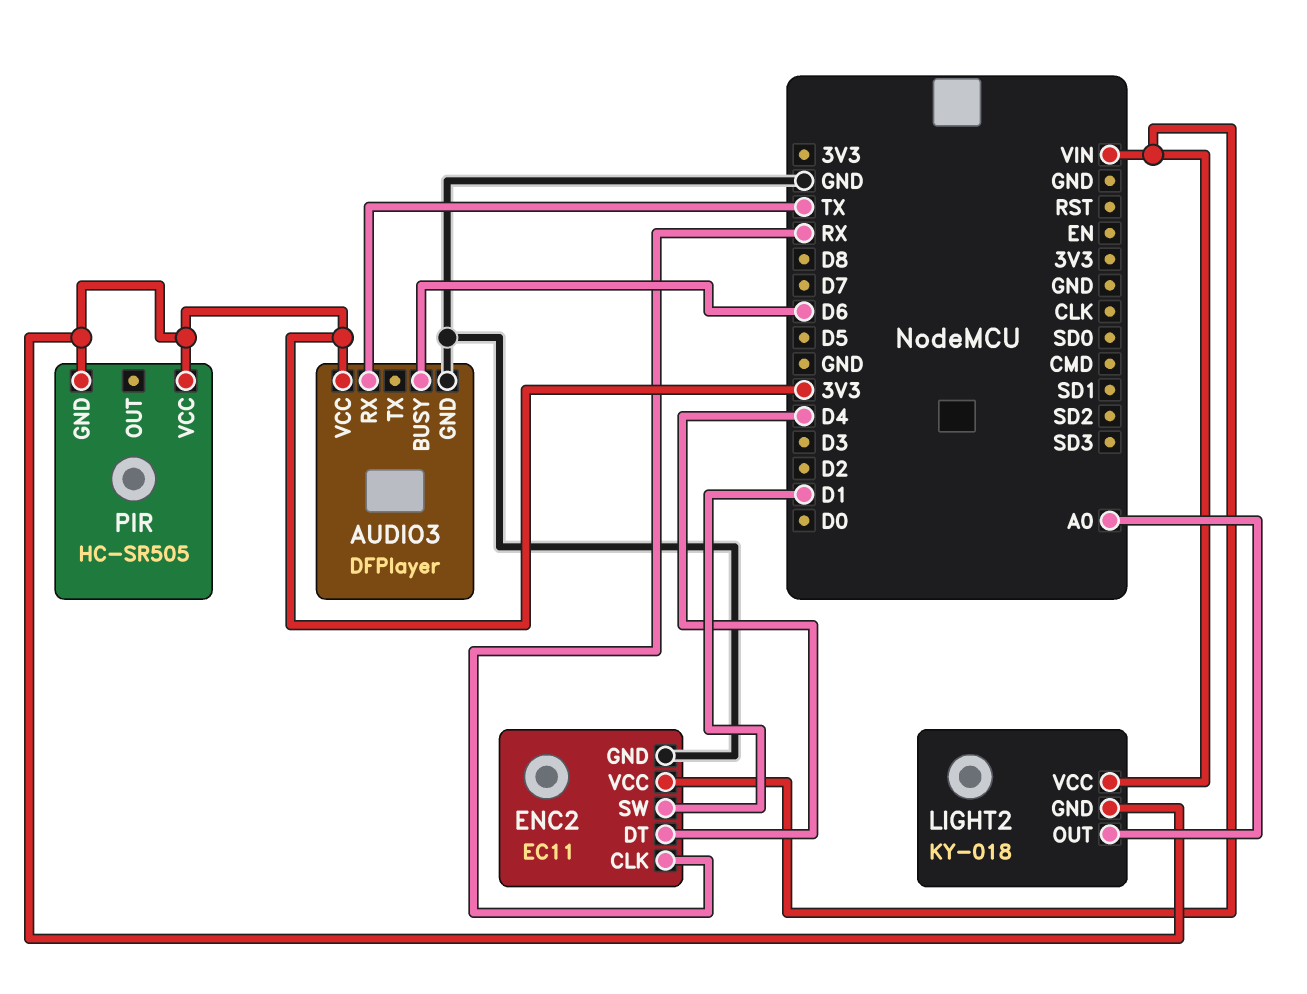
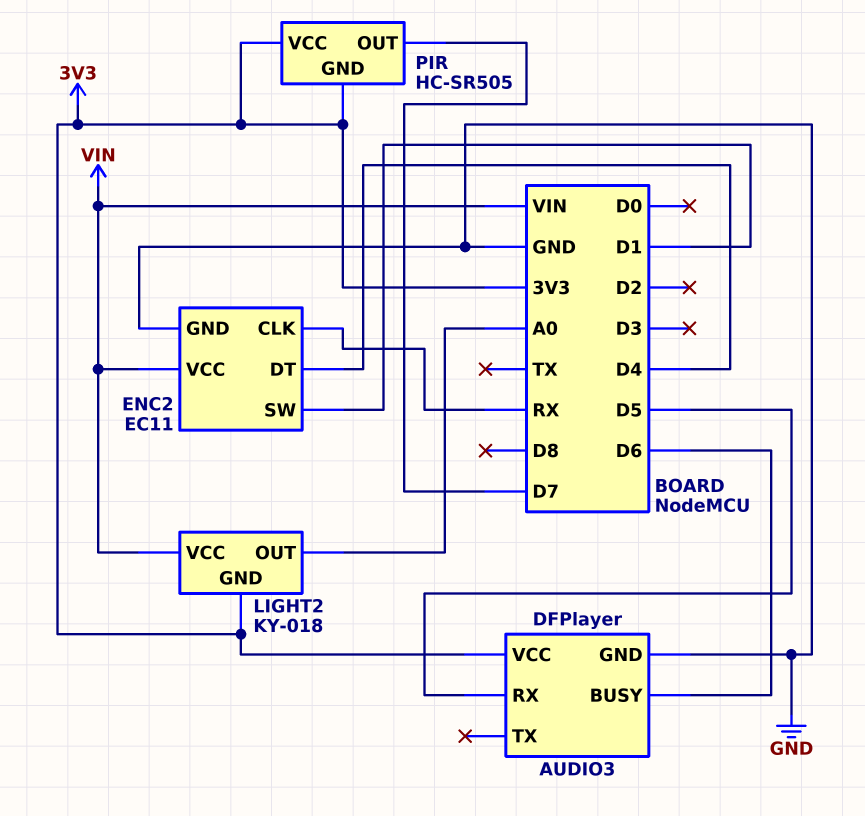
AUDIO3 pin RX: TX -> D5
PIR pin OUT: none -> D7

